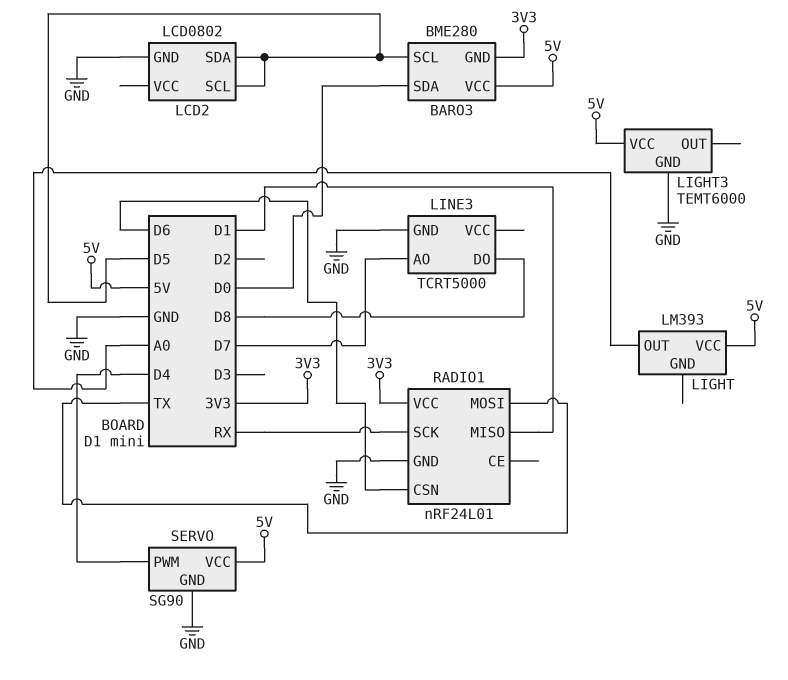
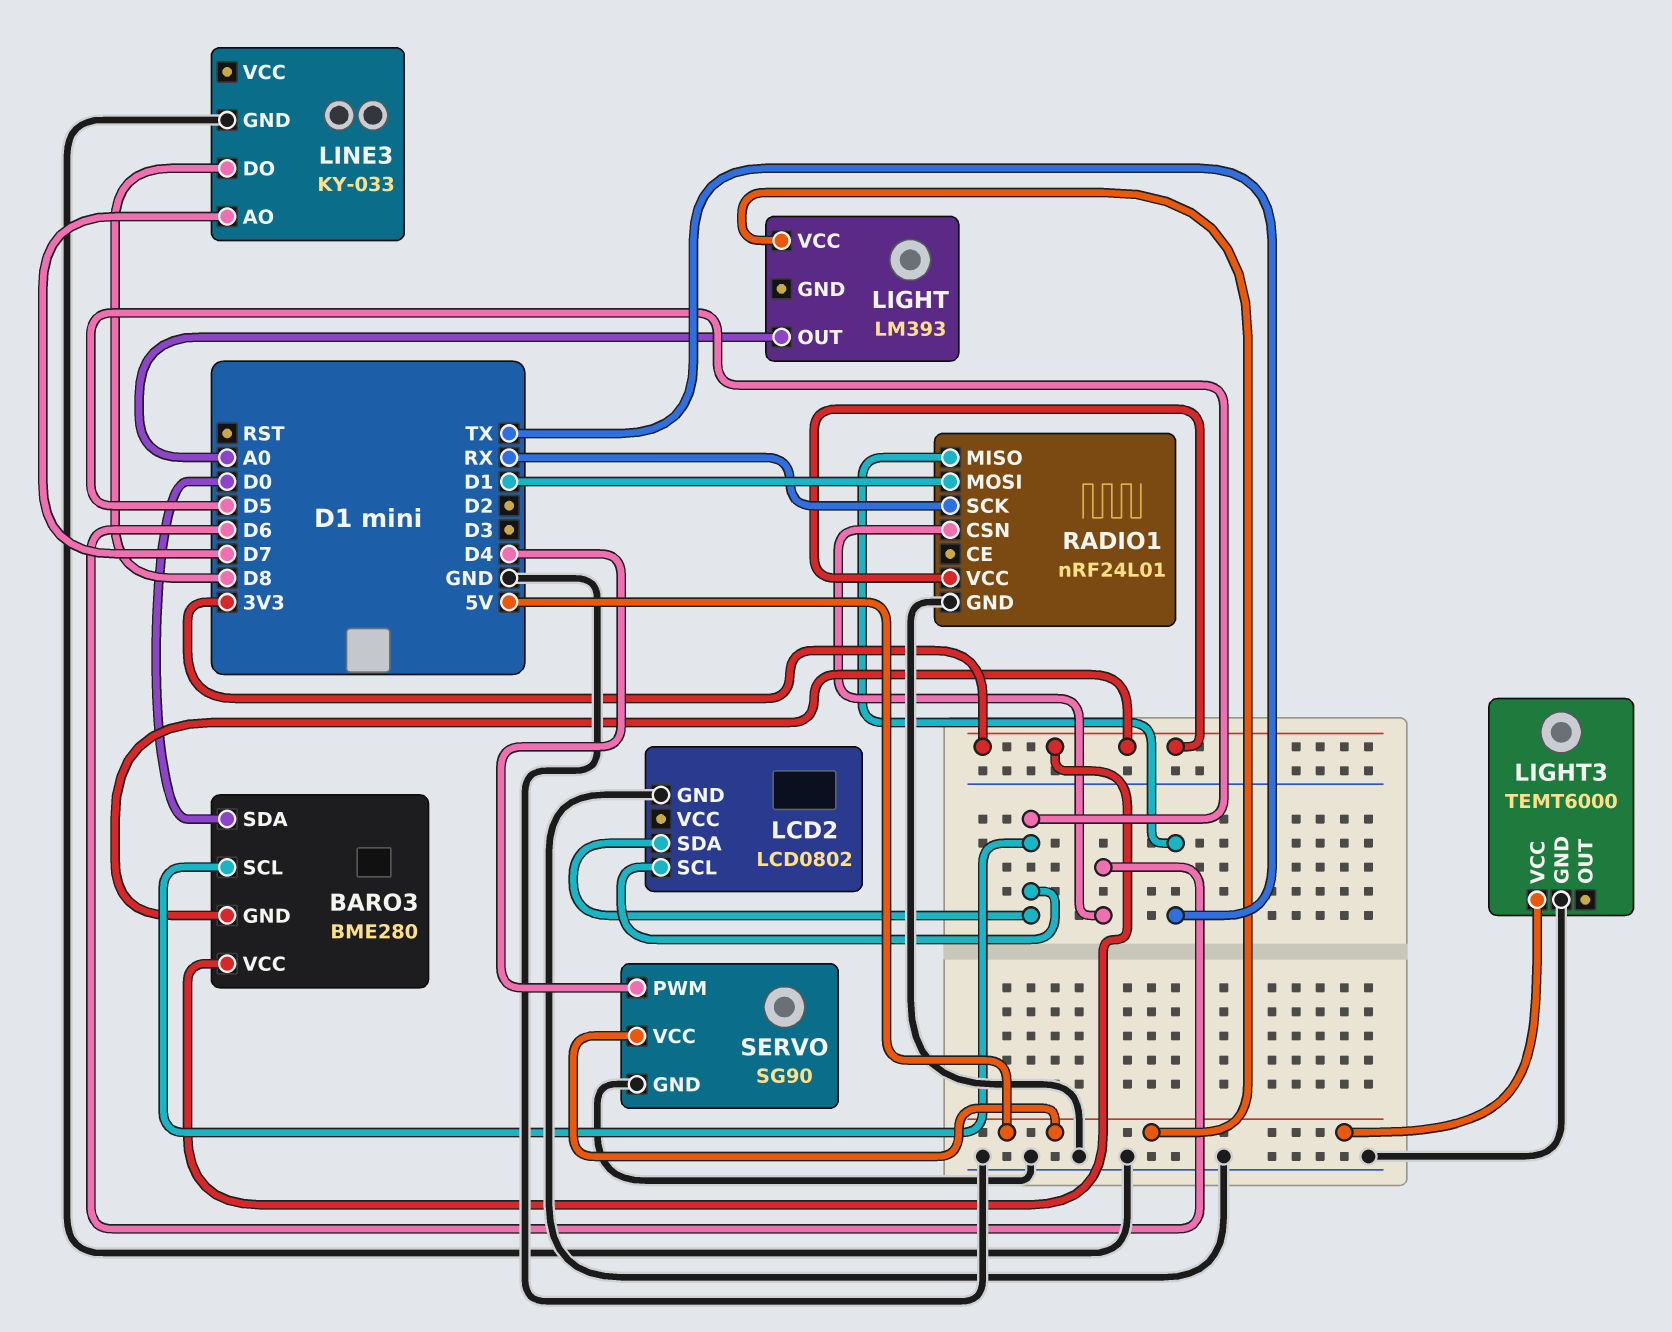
BARO3 pin VCC: 5V -> 3V3
LINE3: TCRT5000 -> KY-033
RADIO1 pin MISO: D1 -> TX
RADIO1 pin MOSI: TX -> D1

